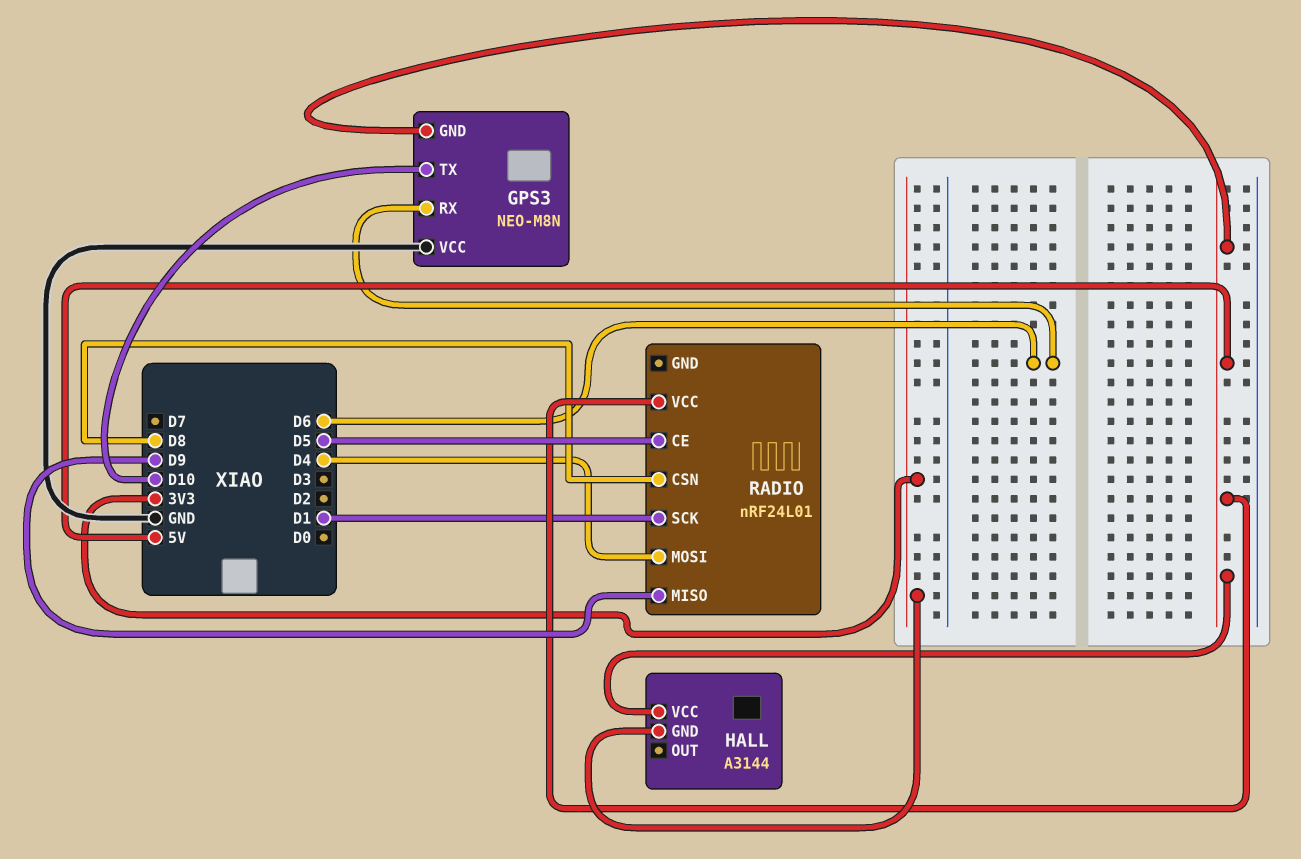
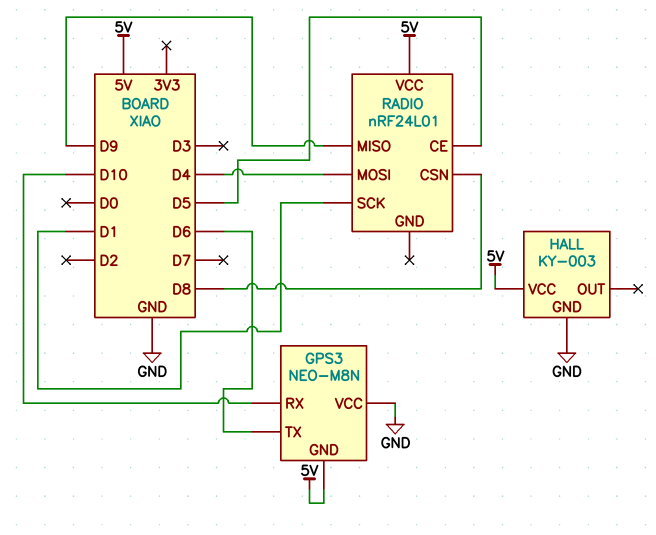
GPS3 pin RX: D6 -> D10
GPS3 pin TX: D10 -> D6
HALL: A3144 -> KY-003
HALL pin GND: 3V3 -> GND

